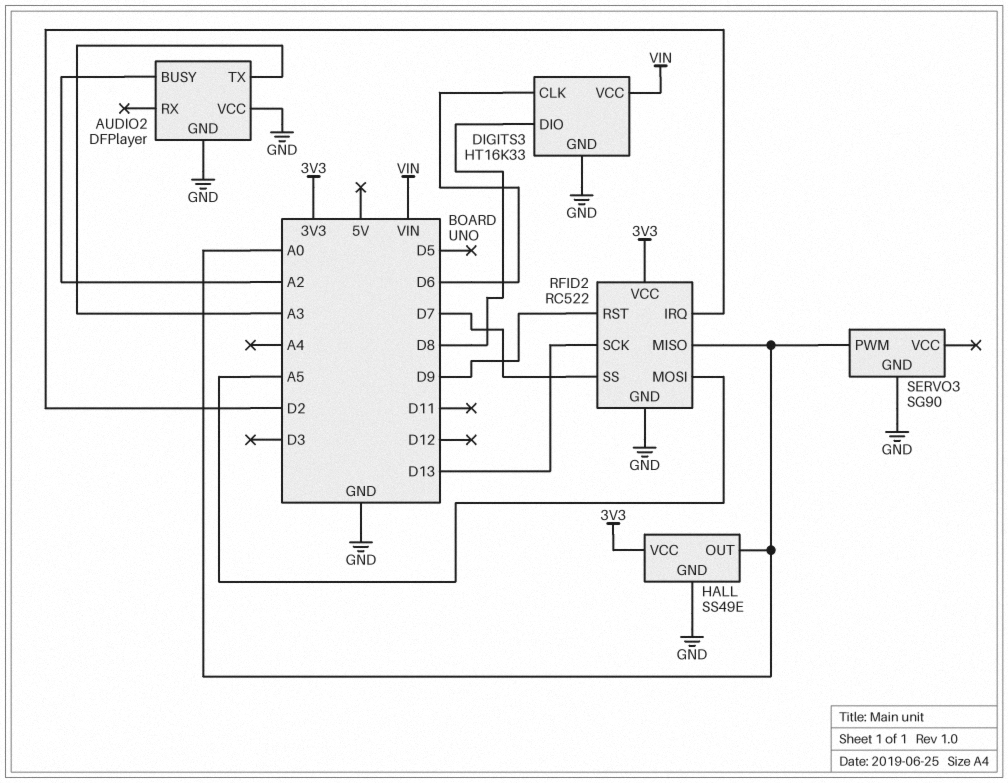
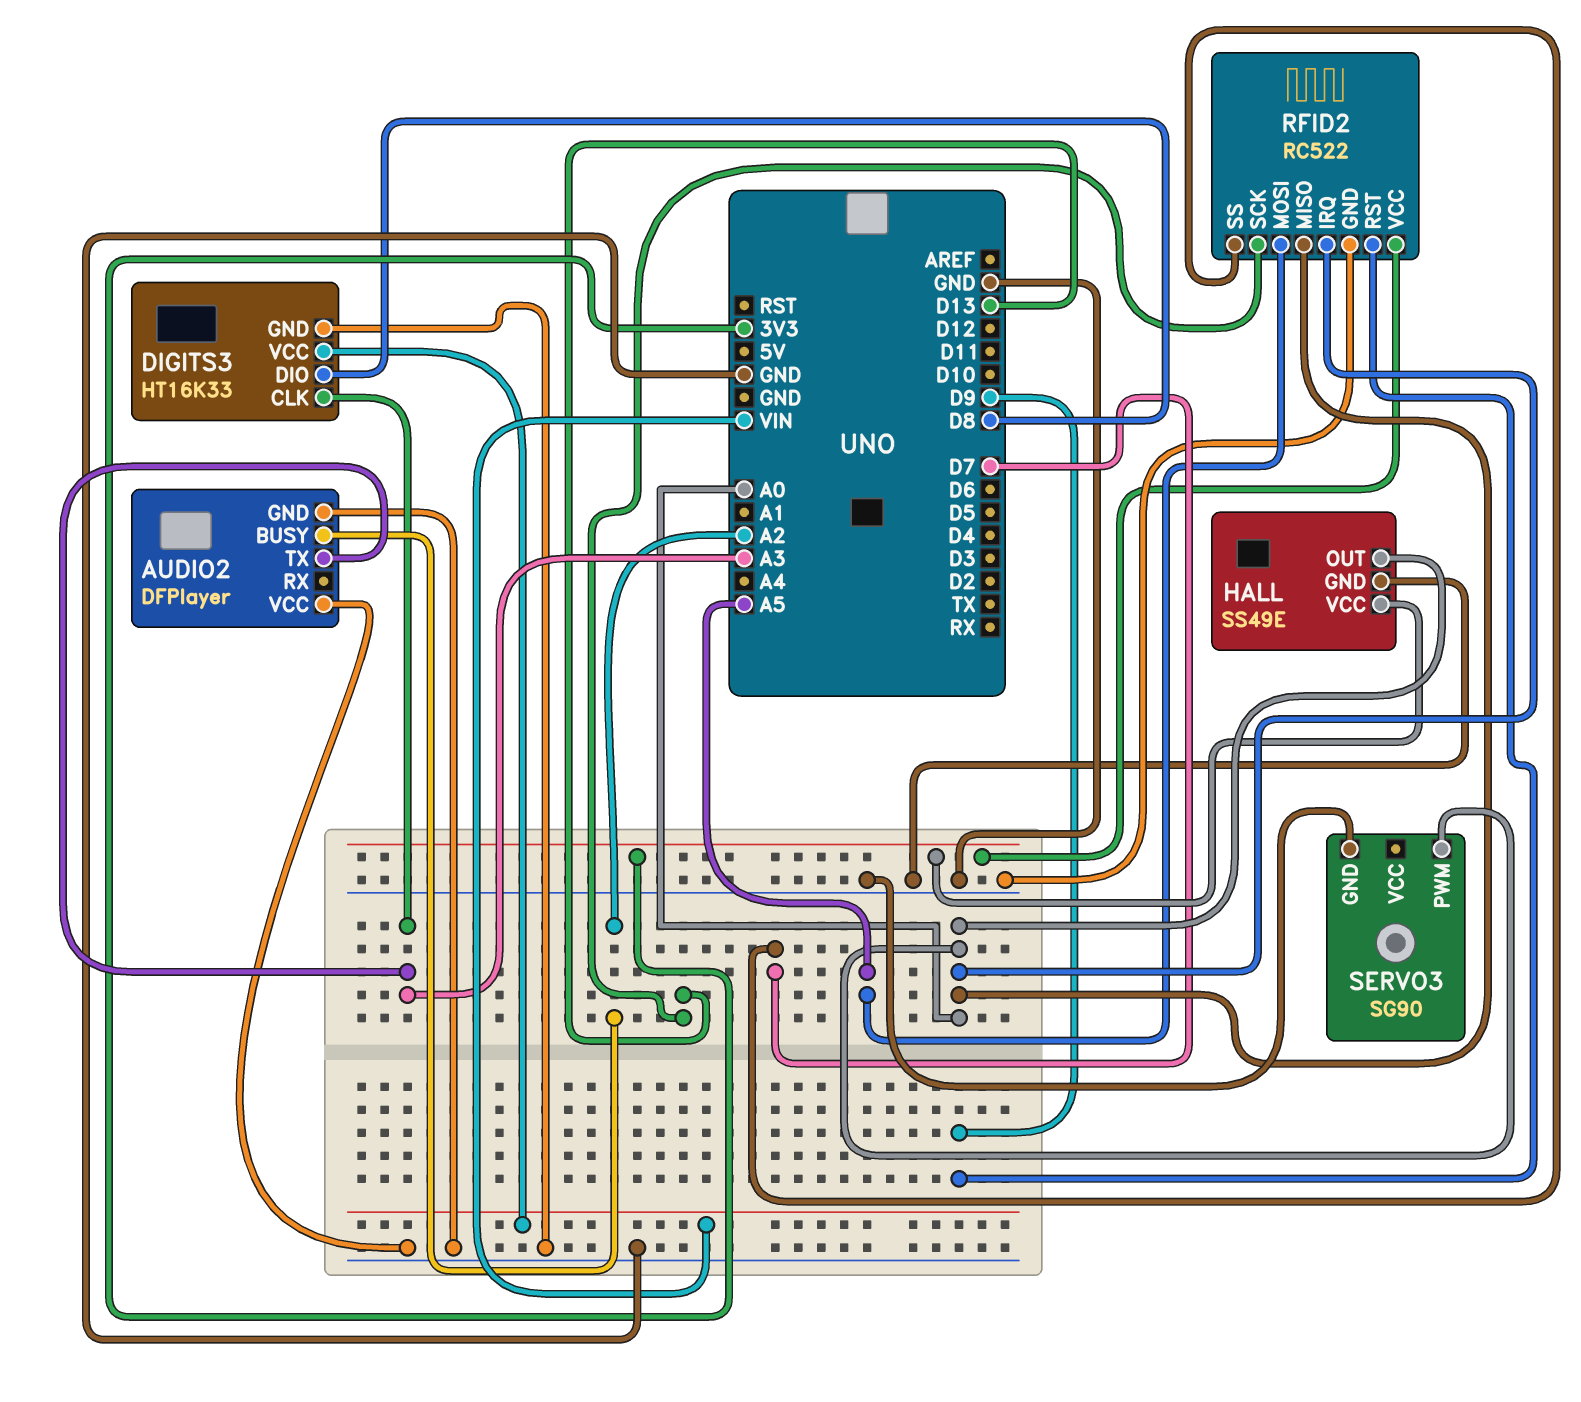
DIGITS3 pin CLK: D6 -> A3
RFID2 pin IRQ: D2 -> A0

